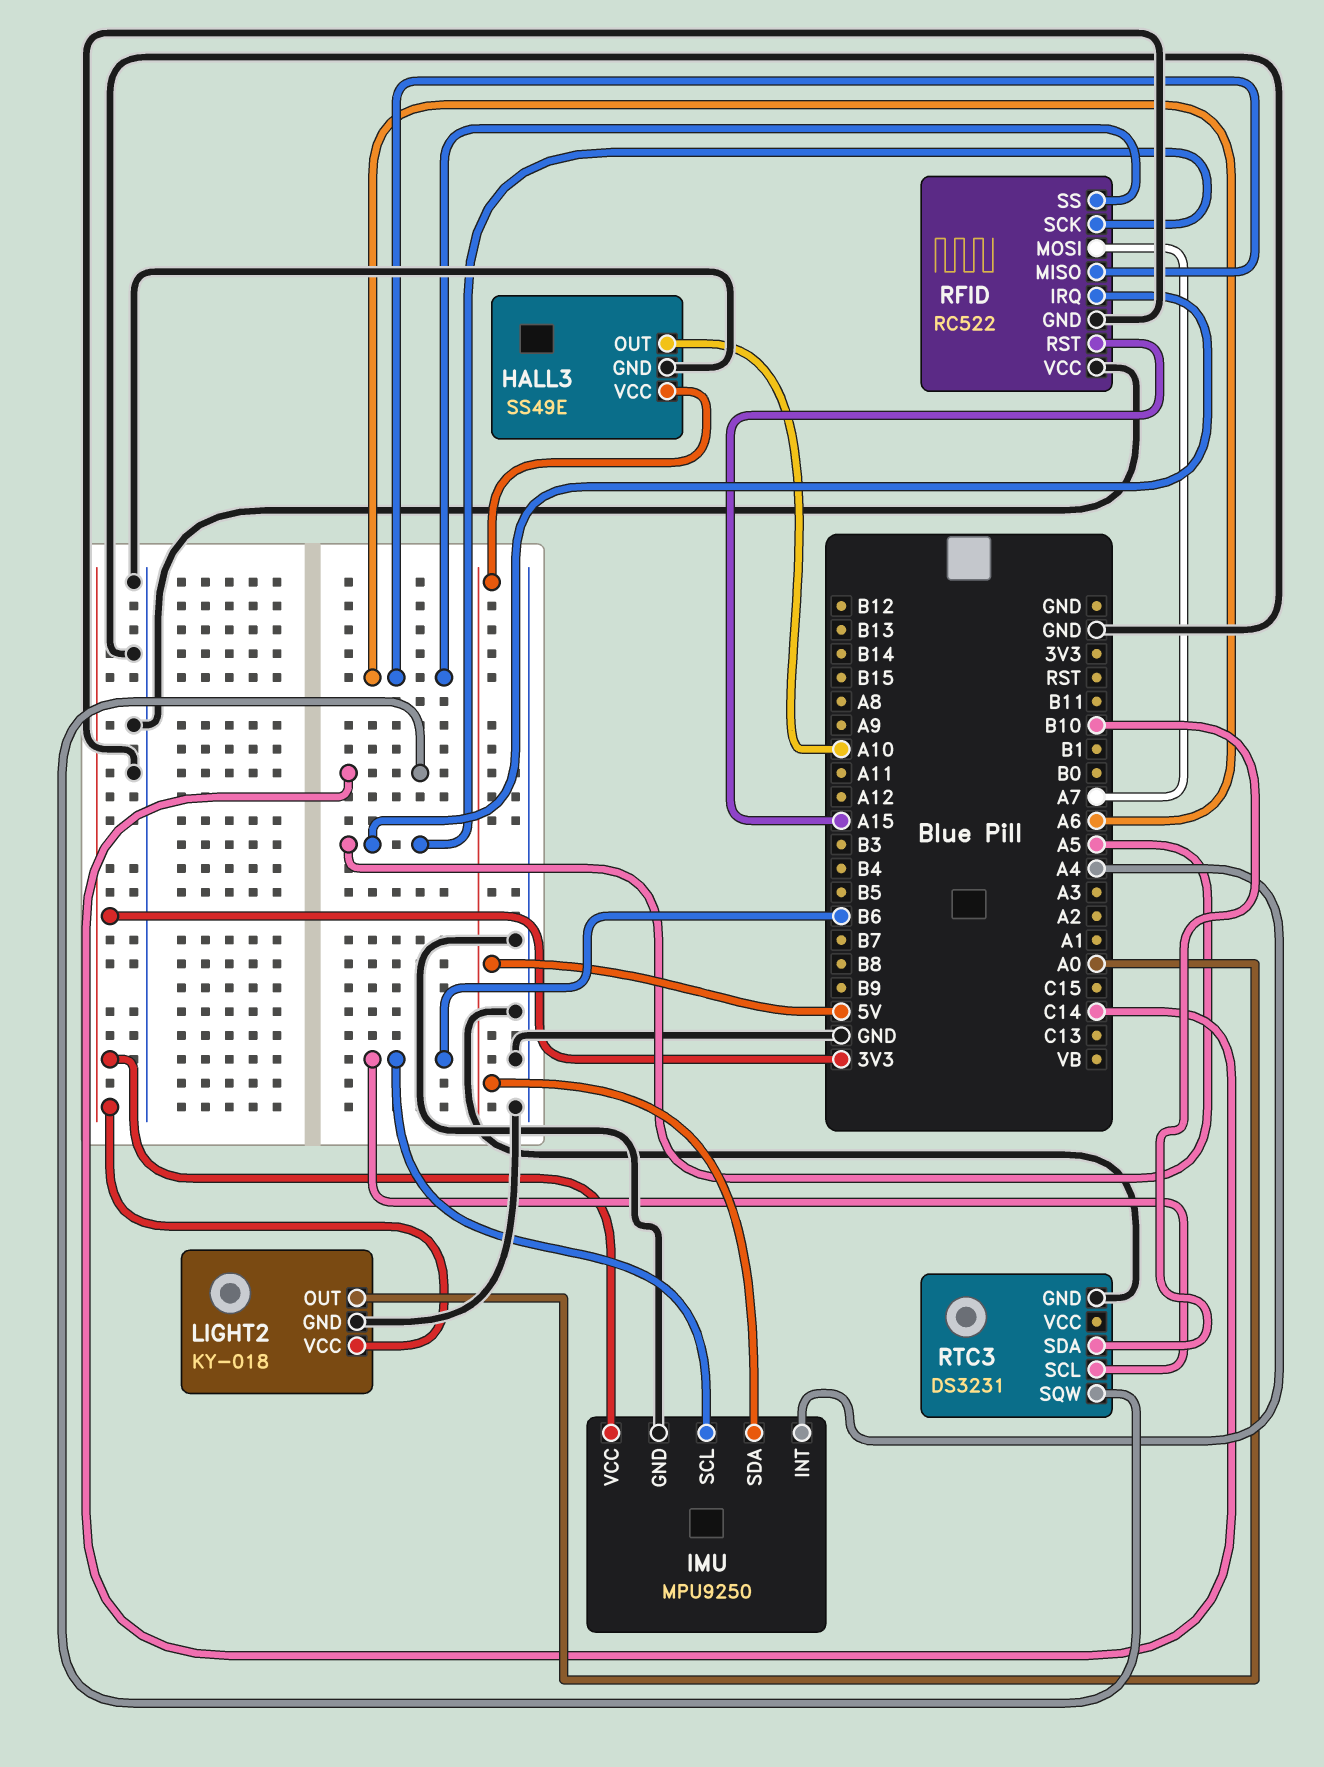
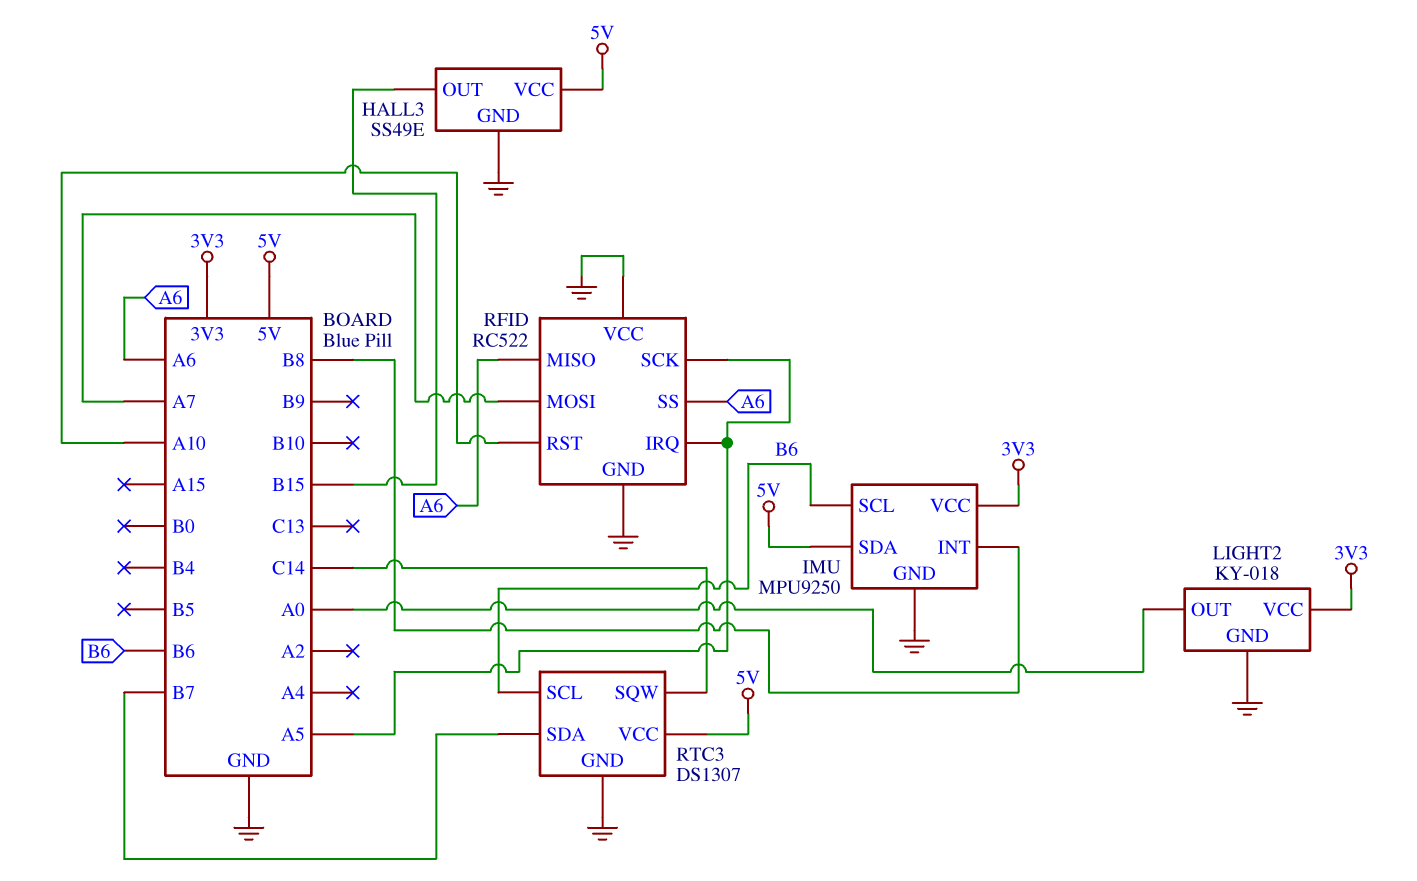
HALL3 pin OUT: A10 -> B15
IMU pin INT: A4 -> B8
RFID pin RST: A15 -> A10
RTC3: DS3231 -> DS1307
RTC3 pin SDA: B10 -> B7
RTC3 pin VCC: none -> 5V

